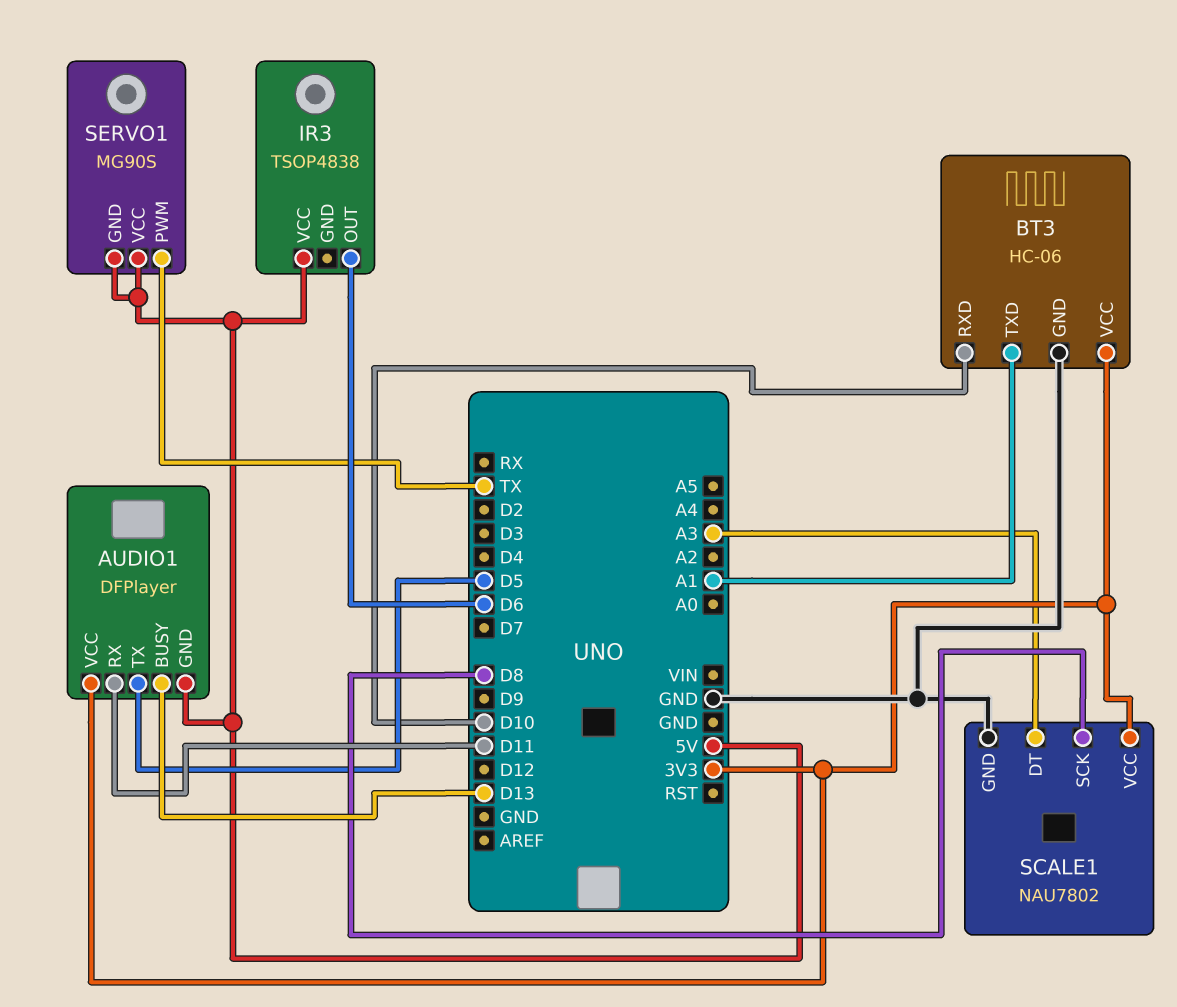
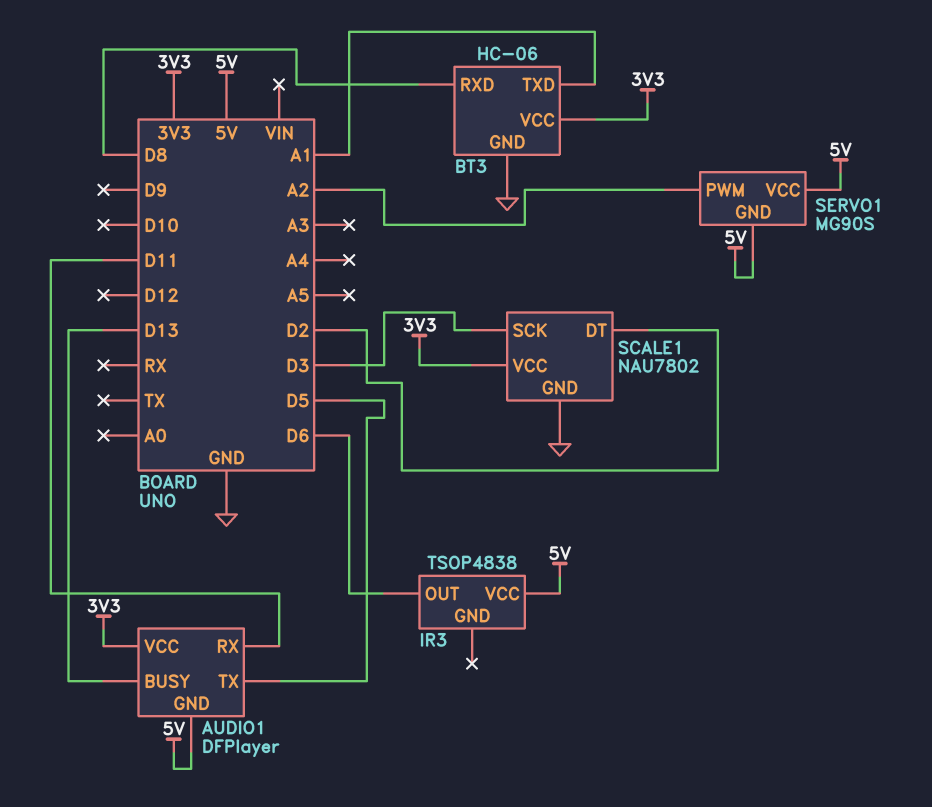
BT3 pin RXD: D10 -> D8
SCALE1 pin DT: A3 -> D2
SCALE1 pin SCK: D8 -> D3
SERVO1 pin PWM: TX -> A2

